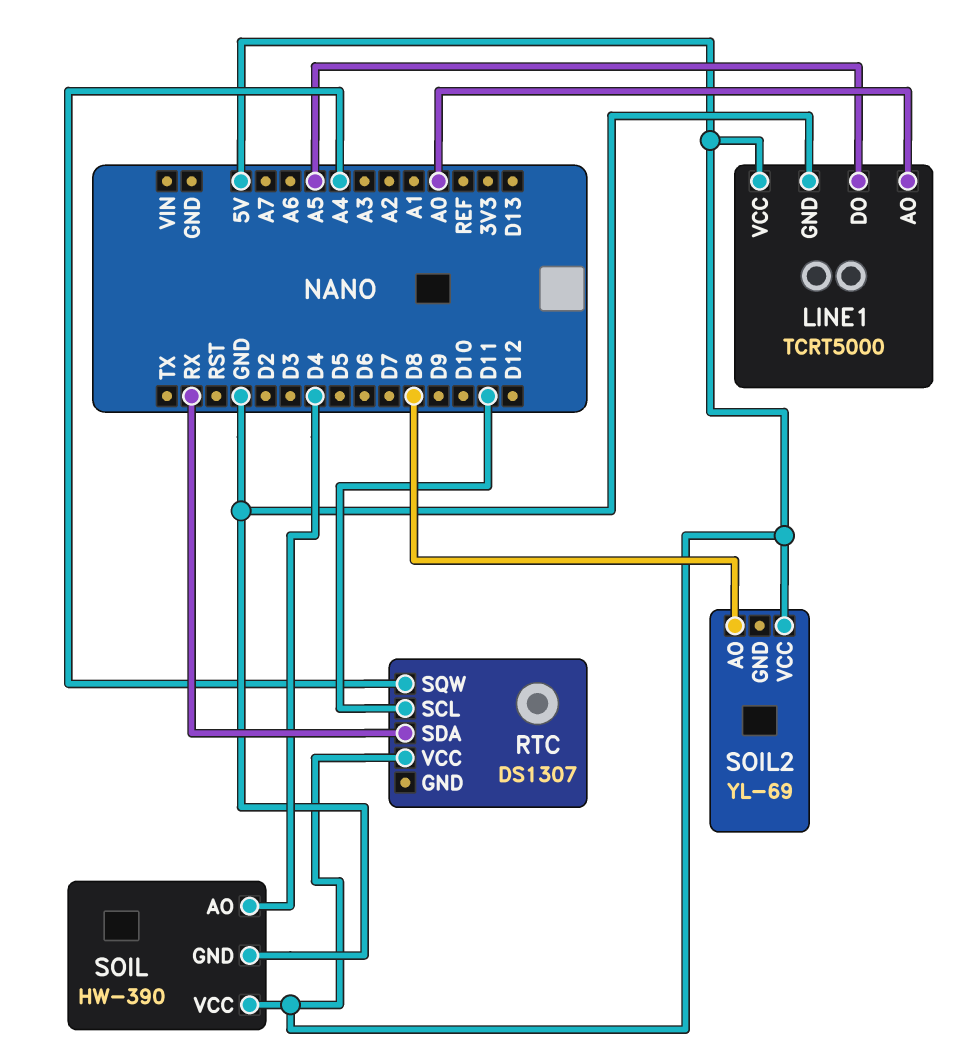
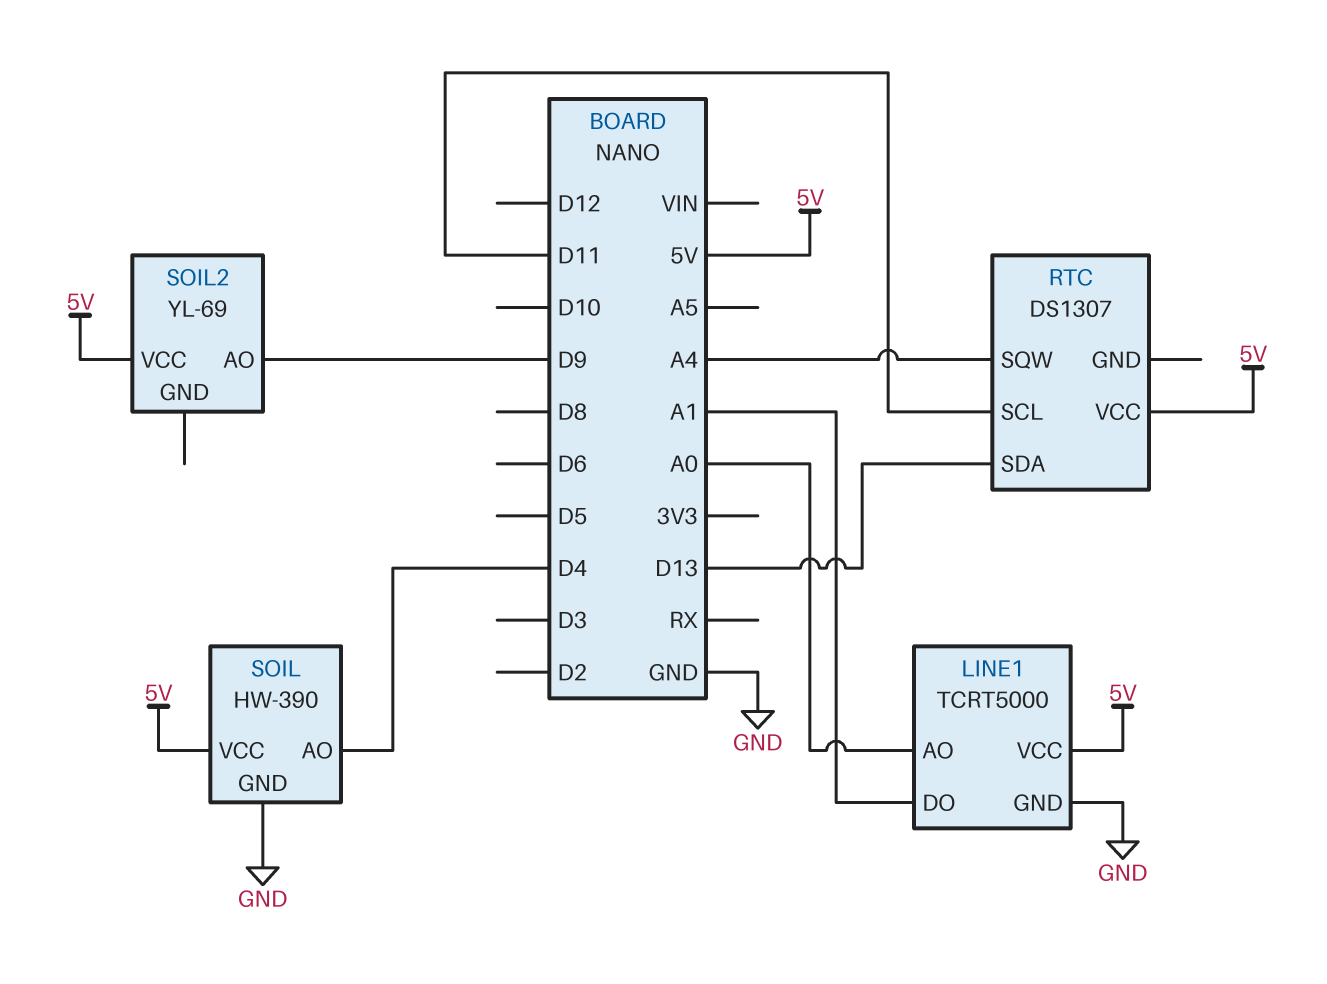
LINE1 pin DO: A5 -> A1
RTC pin SDA: RX -> D13
SOIL2 pin AO: D8 -> D9

